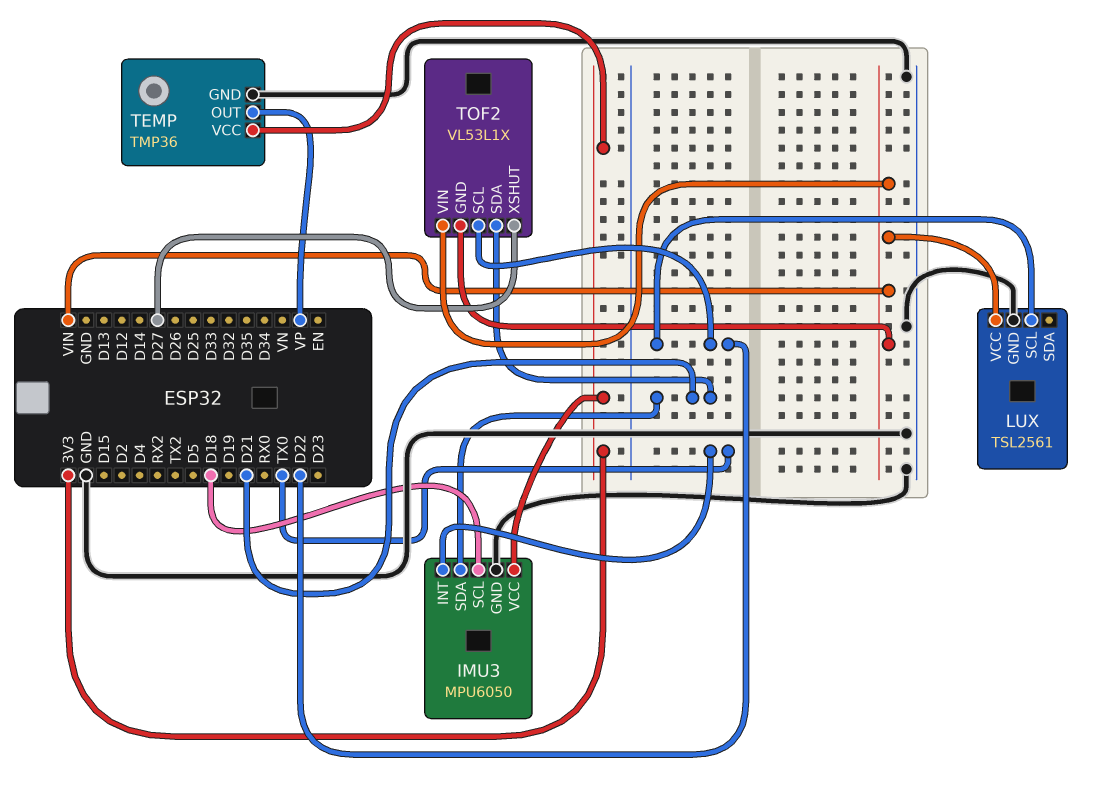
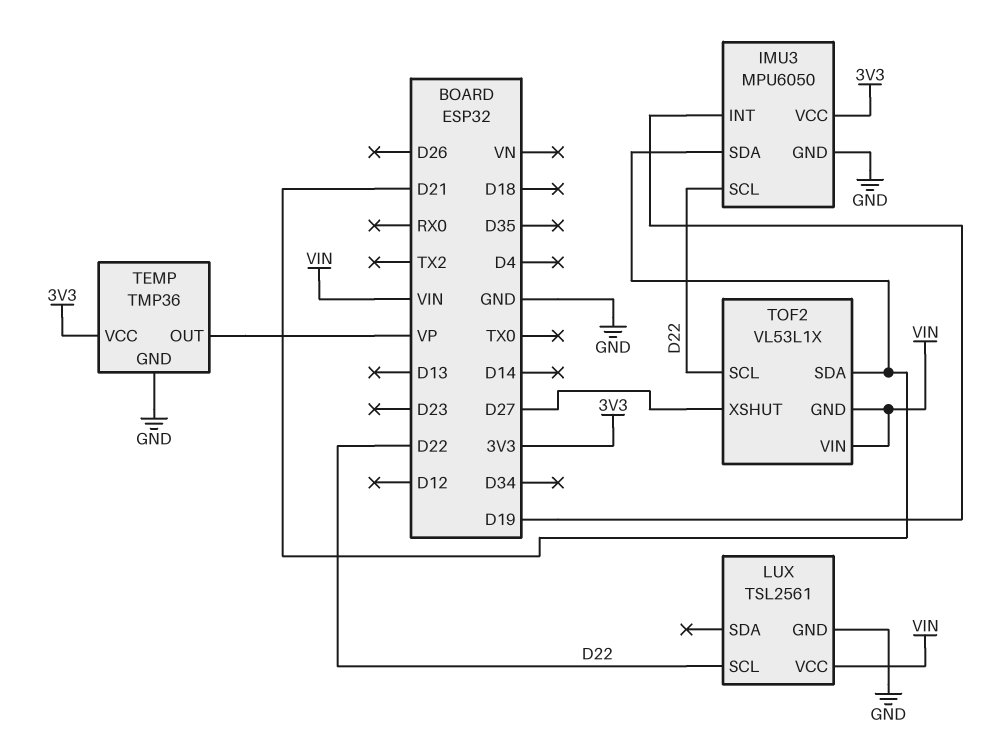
IMU3 pin INT: TX0 -> D19
IMU3 pin SCL: D18 -> D22

